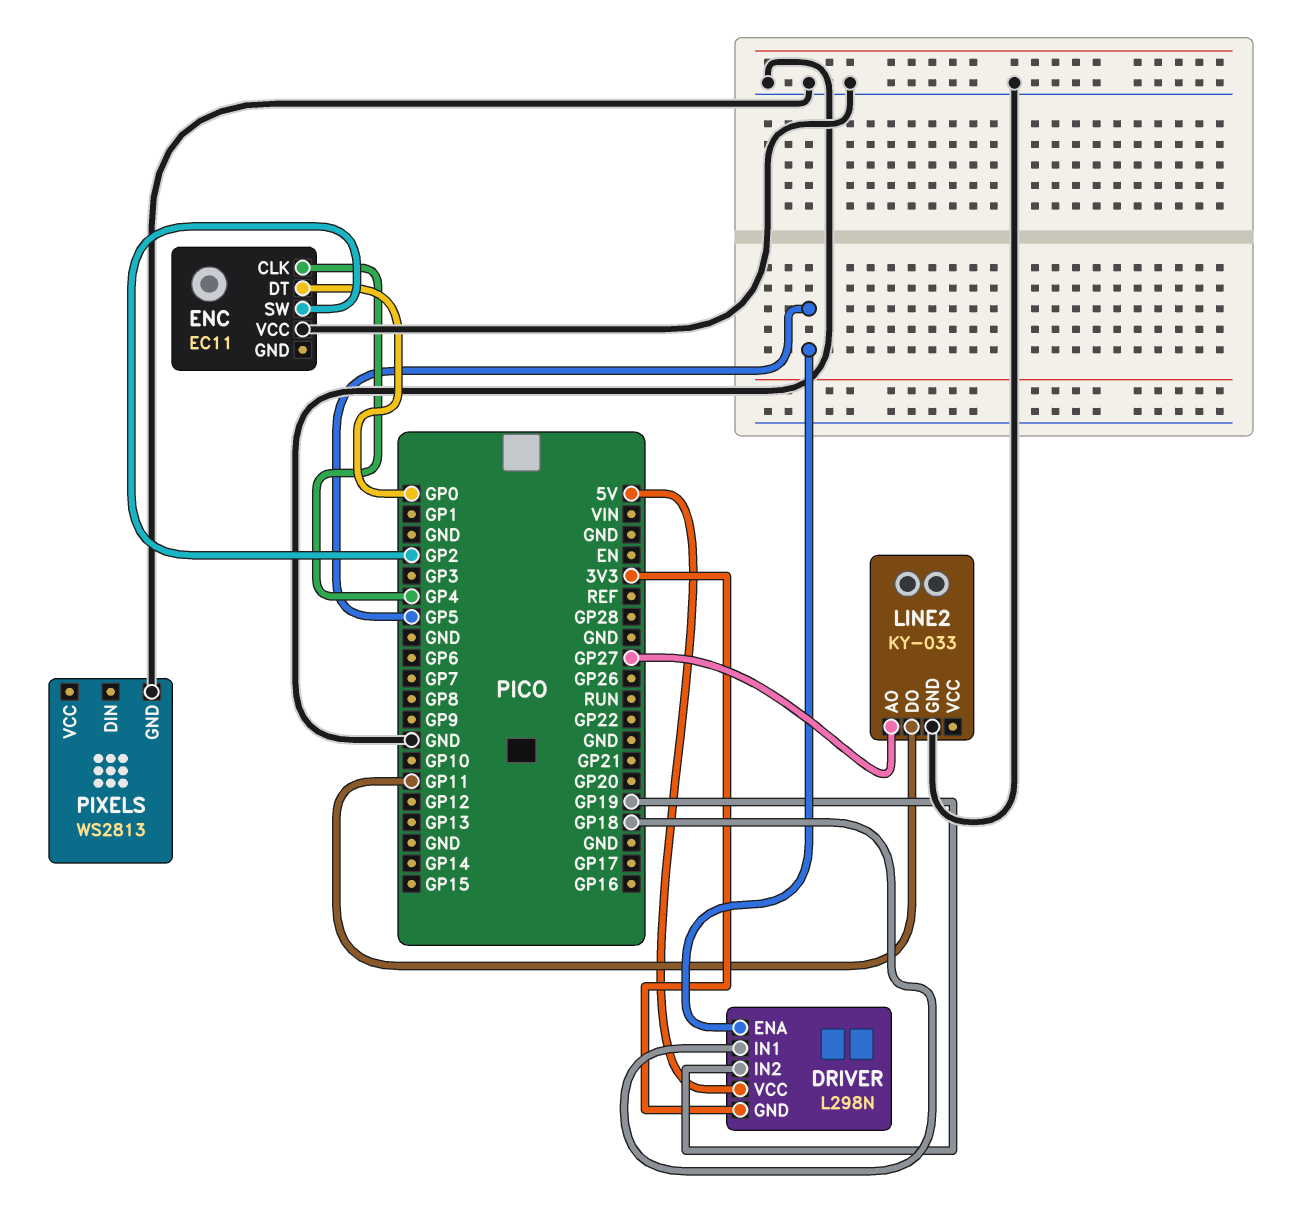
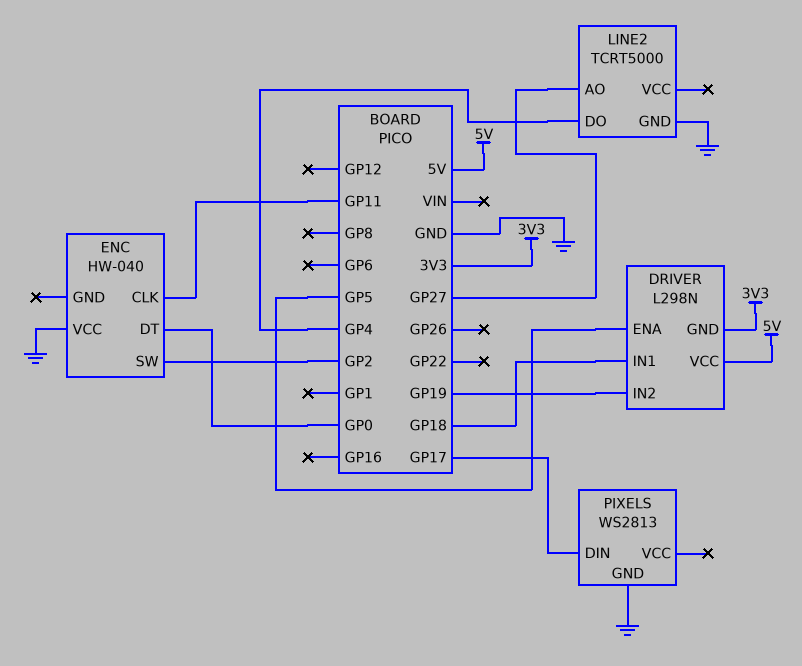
ENC: EC11 -> HW-040
ENC pin CLK: GP4 -> GP11
LINE2: KY-033 -> TCRT5000
LINE2 pin DO: GP11 -> GP4
PIXELS pin DIN: none -> GP17

